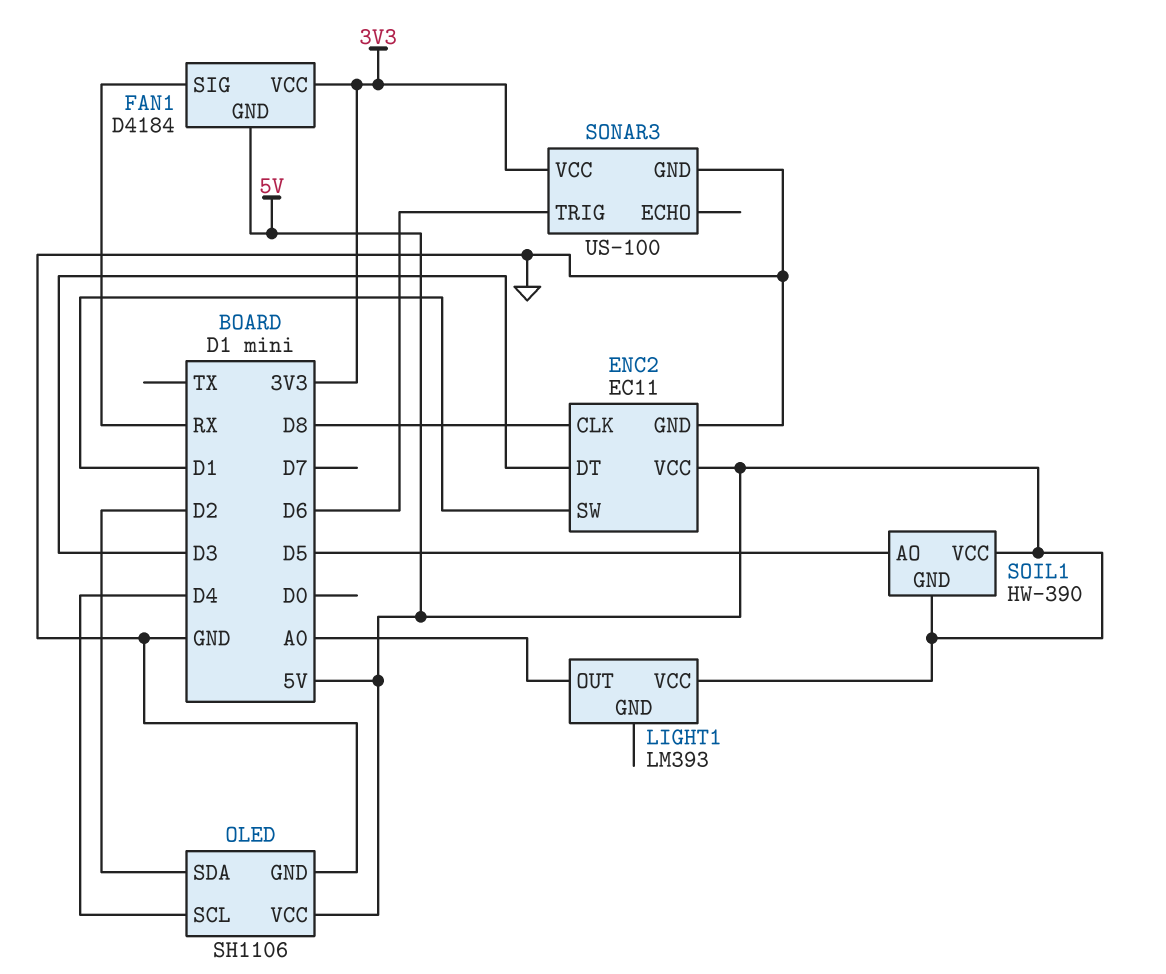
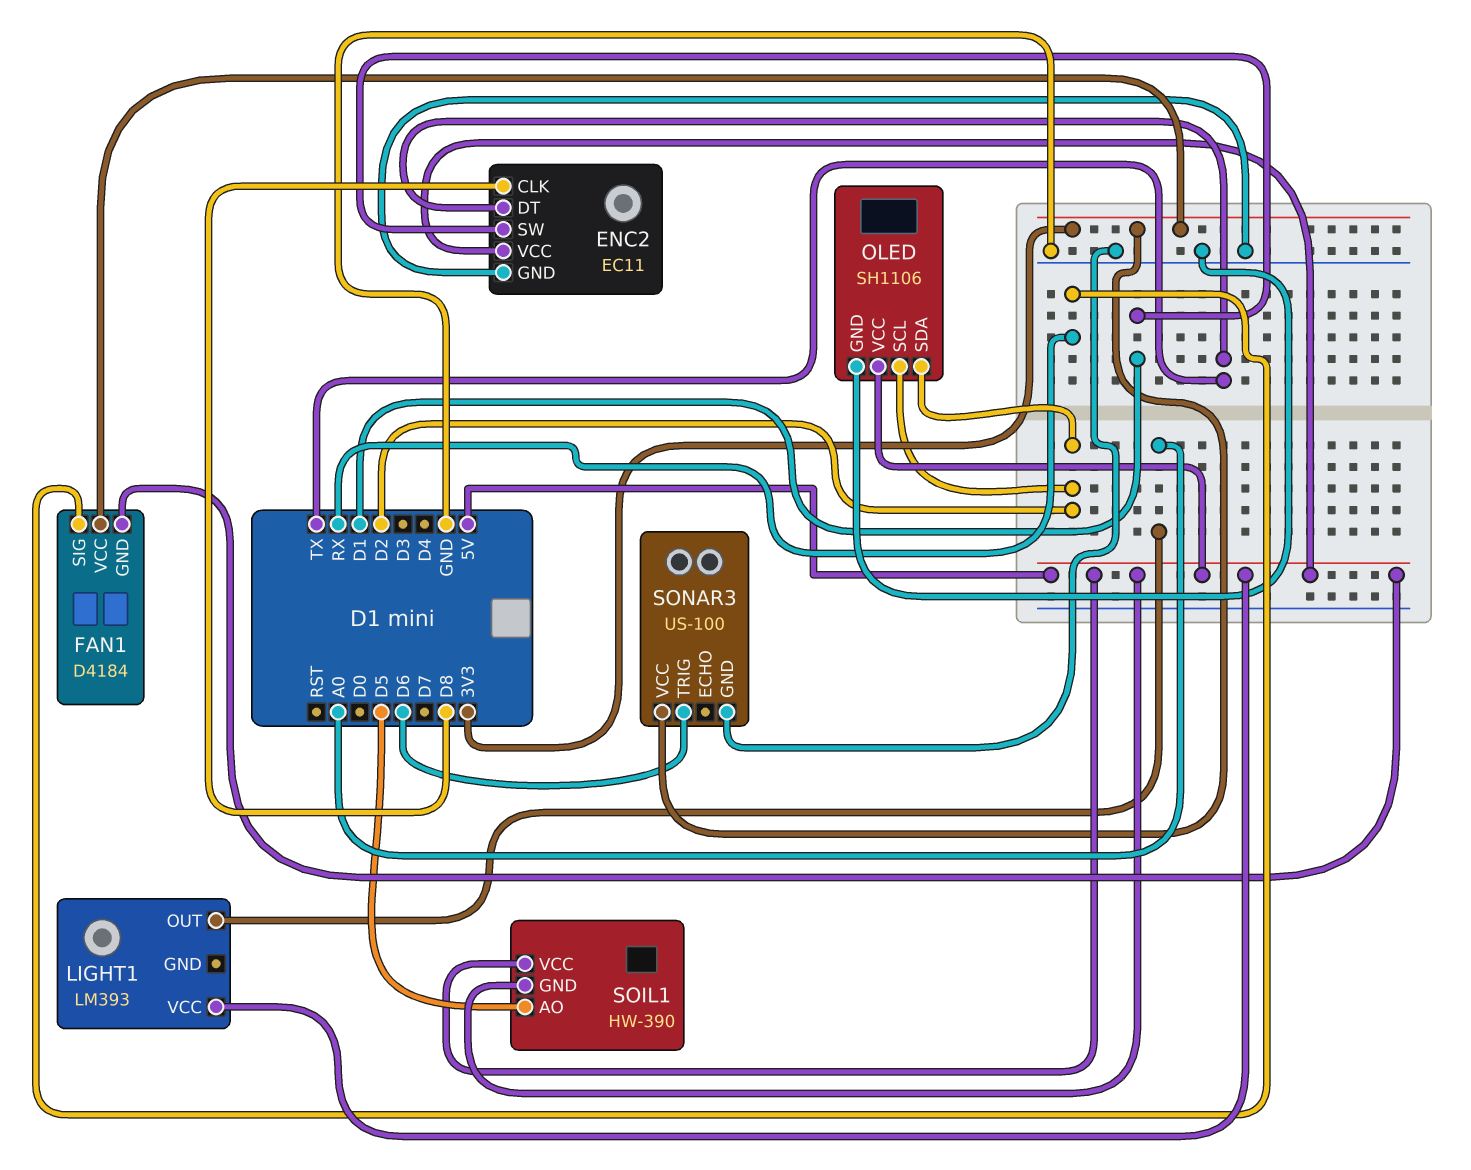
ENC2 pin DT: D3 -> TX
OLED pin SCL: D4 -> D2

